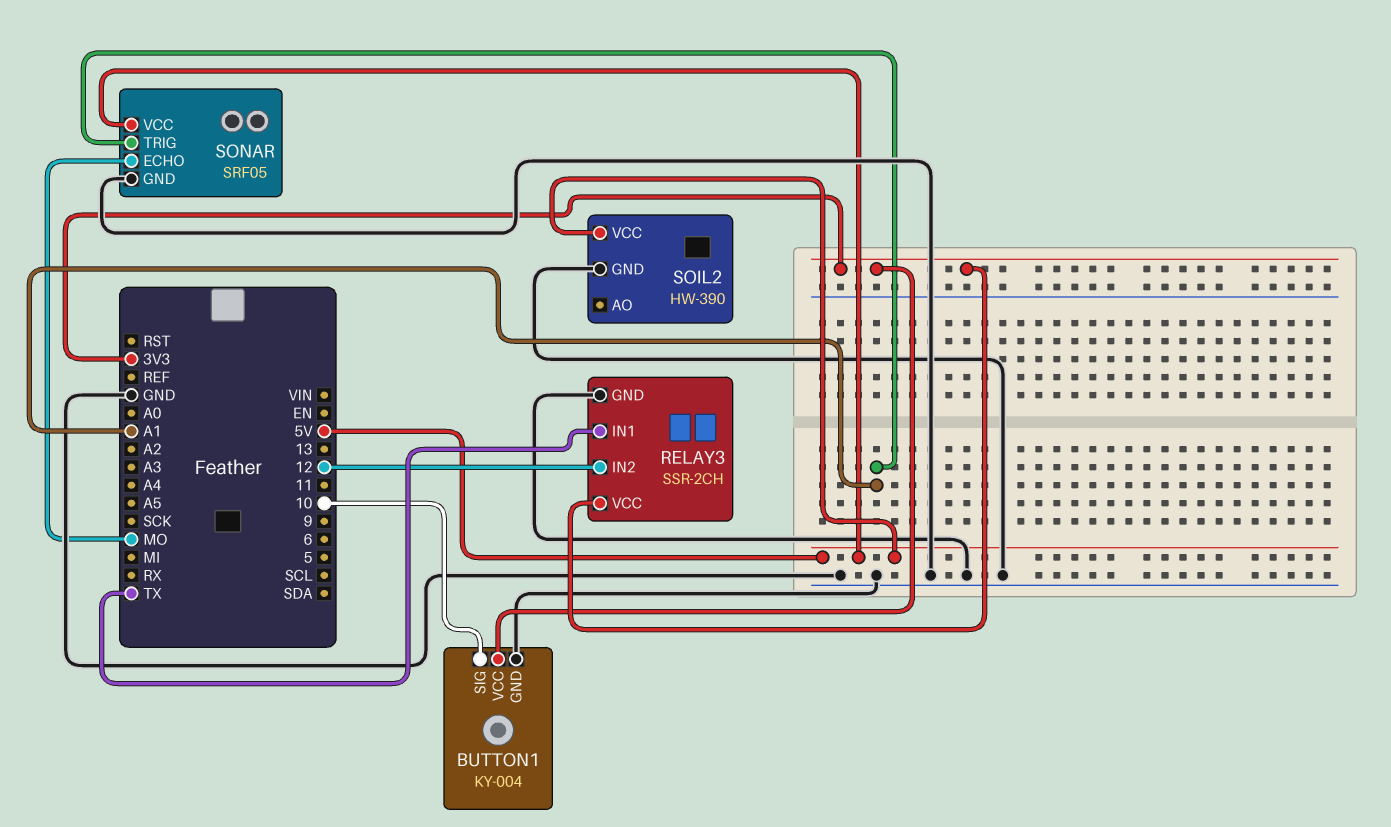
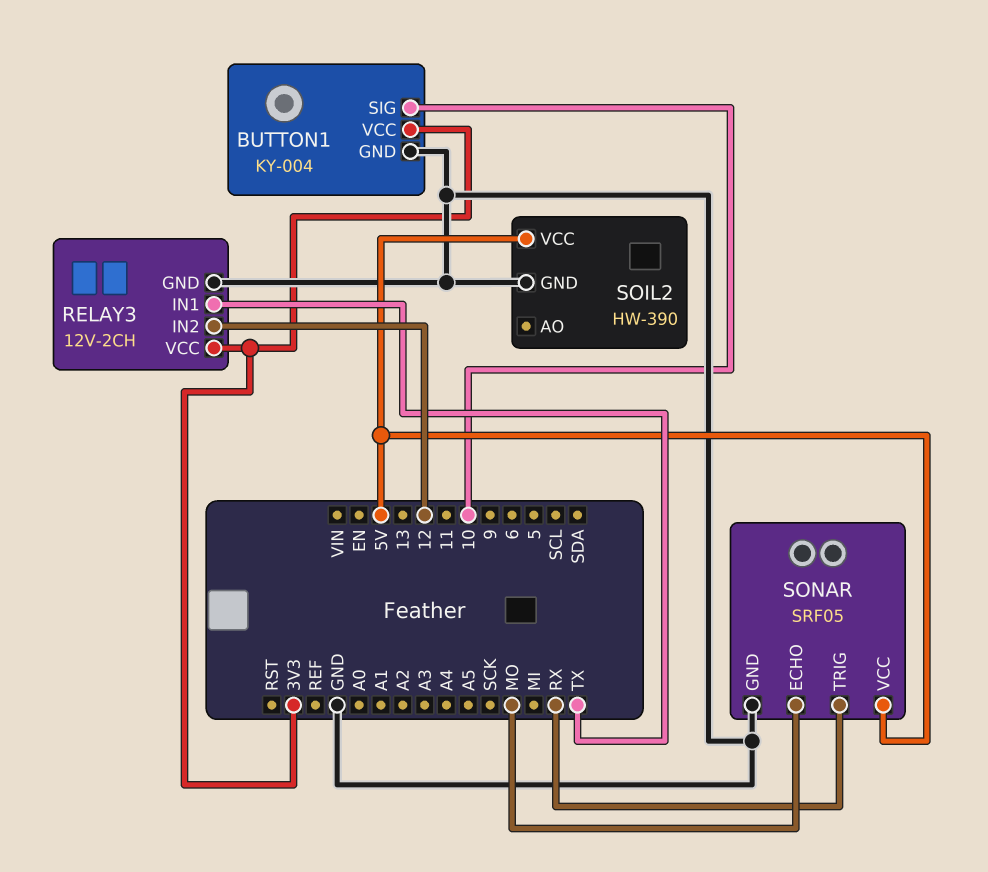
RELAY3: SSR-2CH -> 12V-2CH
SONAR pin TRIG: A1 -> RX

